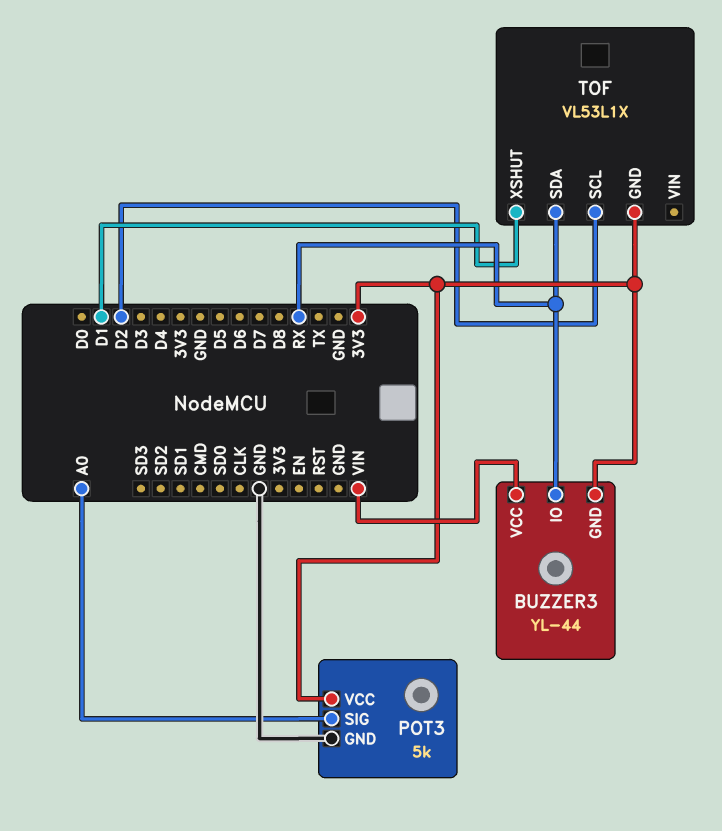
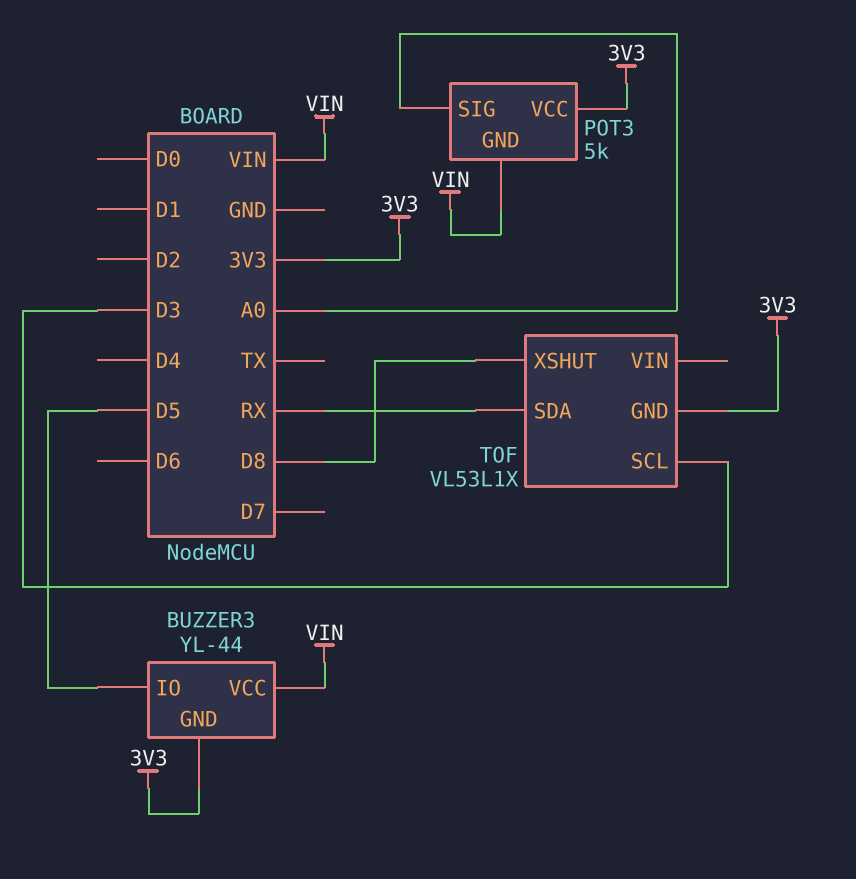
BUZZER3 pin IO: RX -> D5
POT3 pin GND: GND -> VIN
TOF pin SCL: D2 -> D3
TOF pin XSHUT: D1 -> D8

